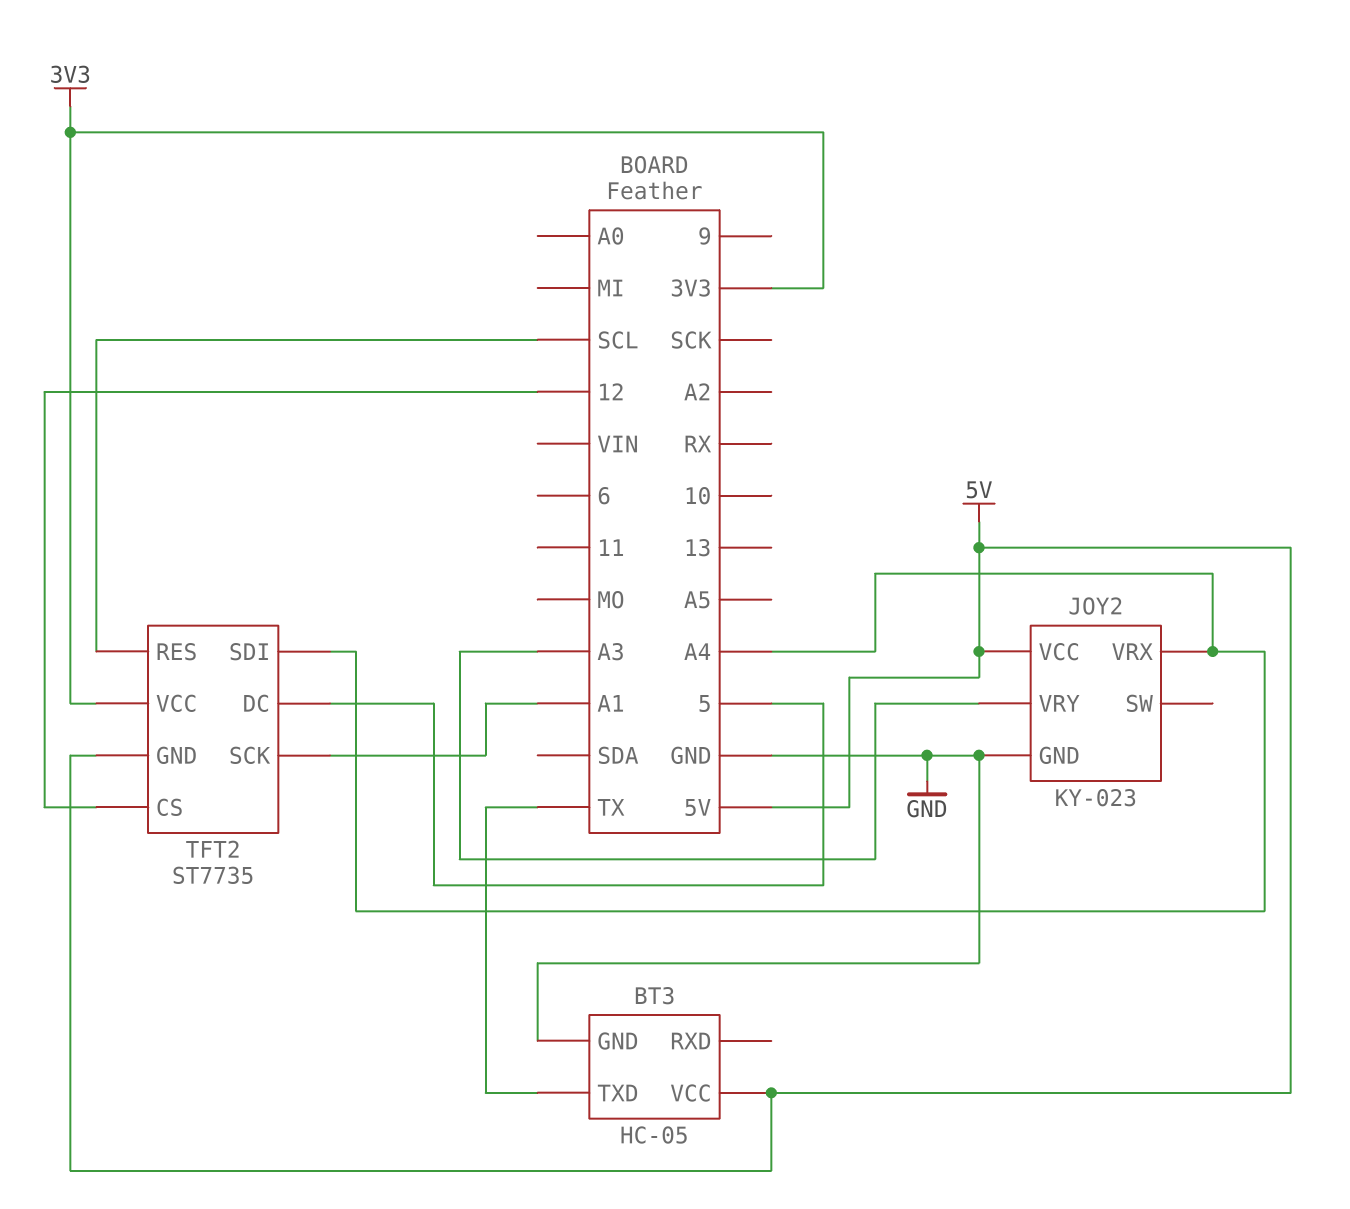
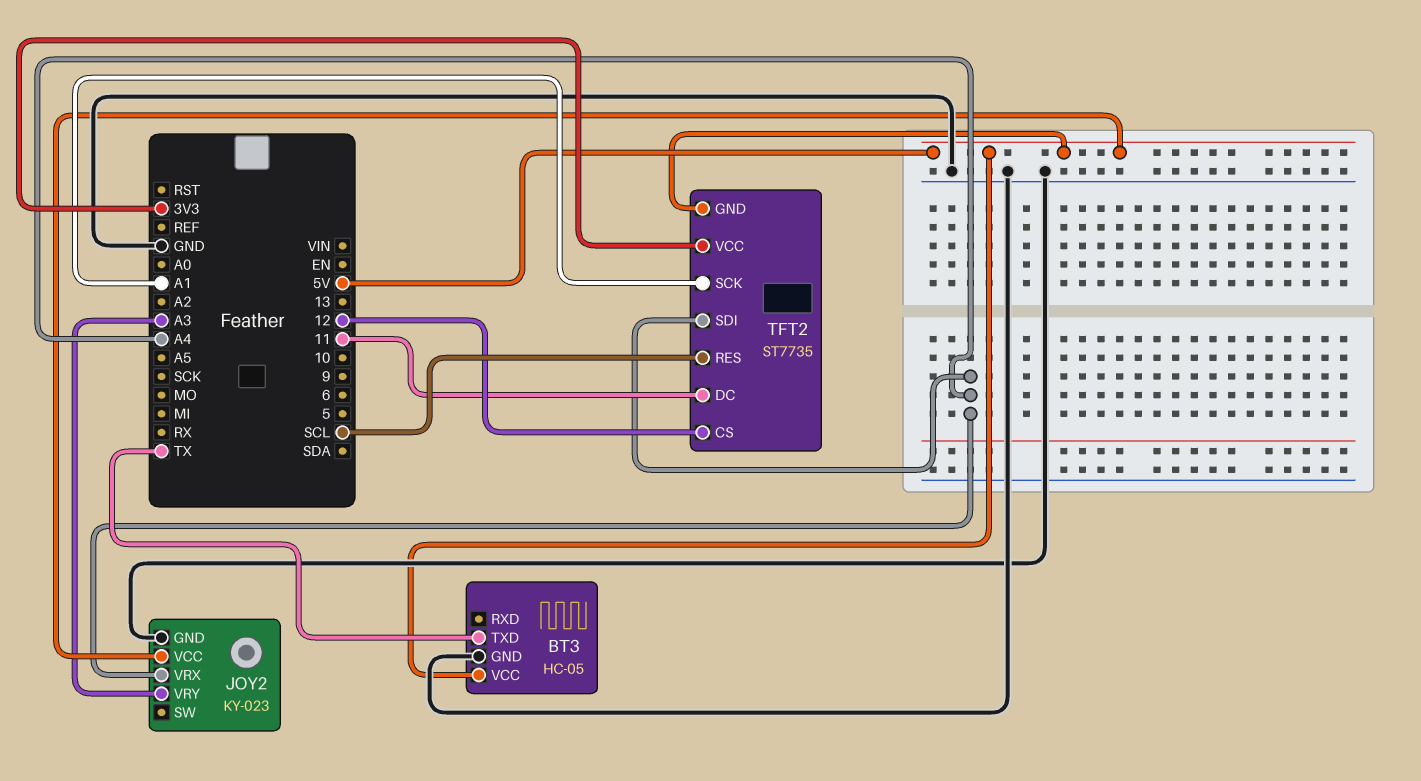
TFT2 pin DC: 5 -> 11

